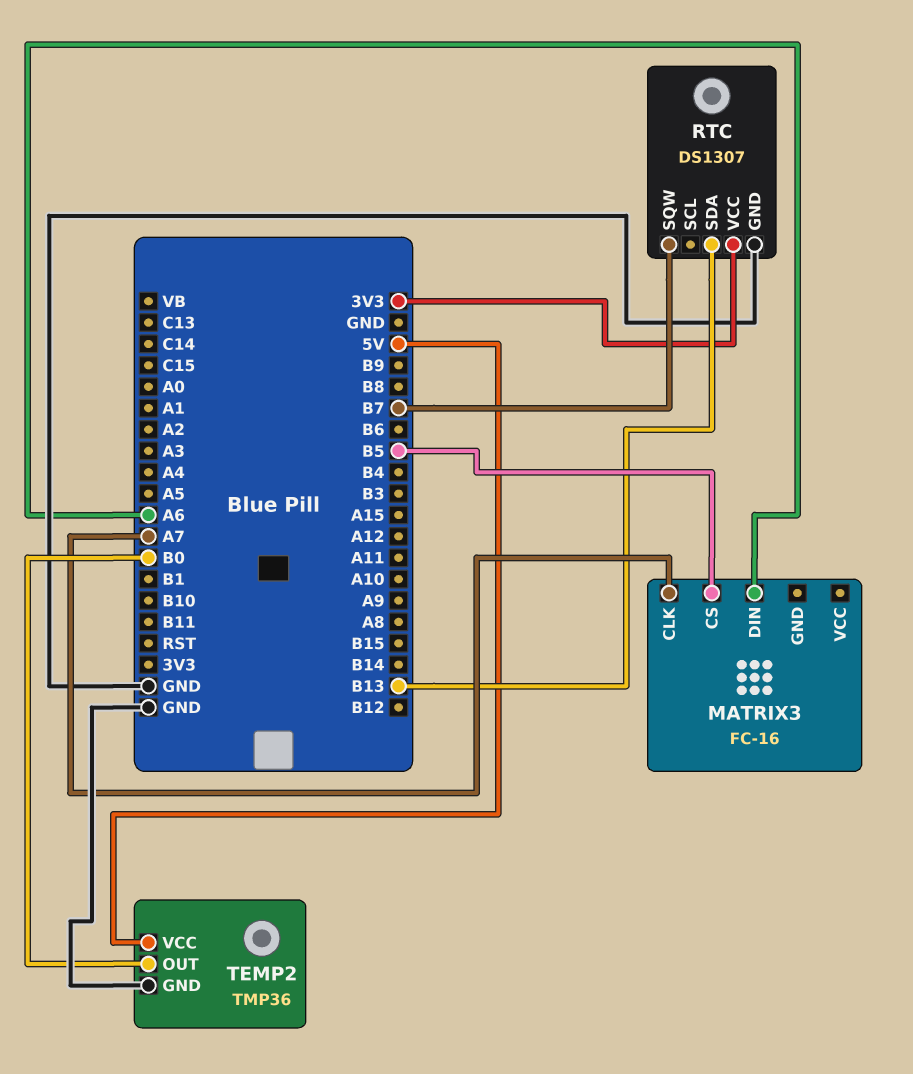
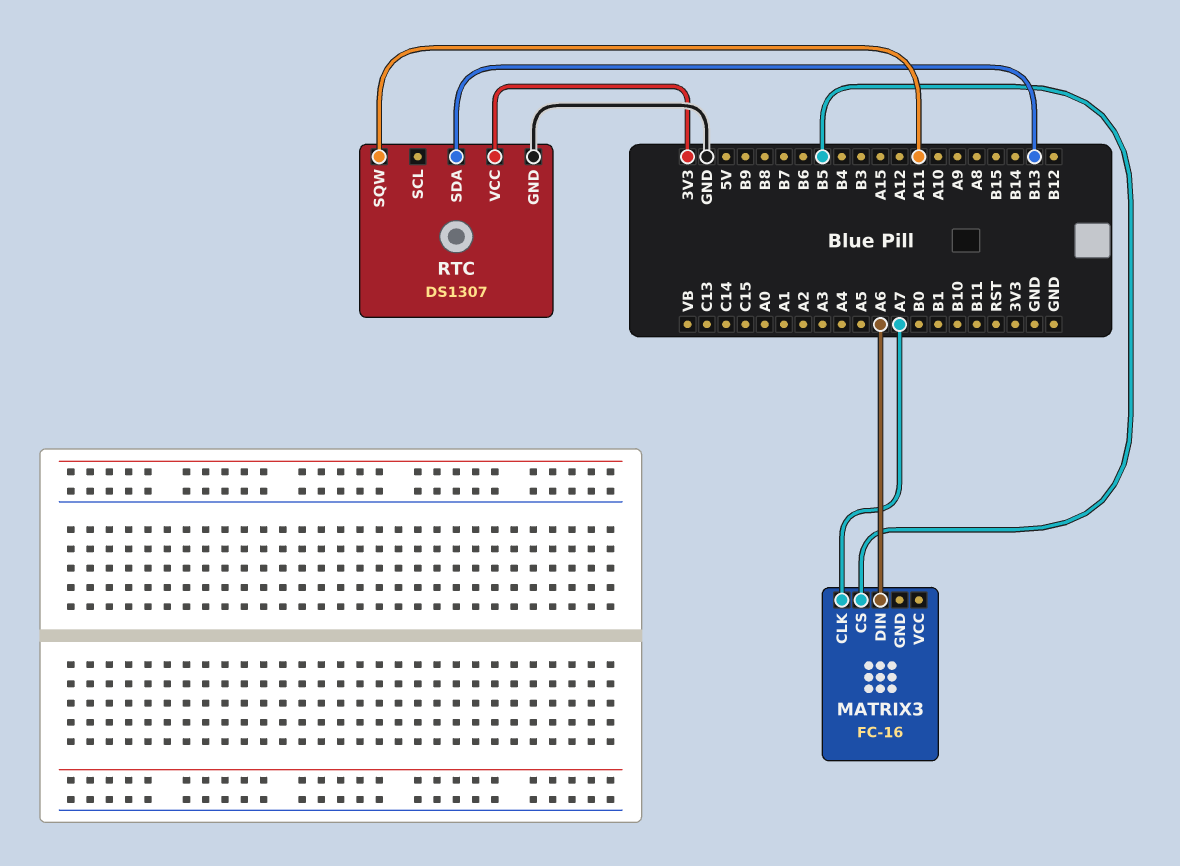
RTC pin SQW: B7 -> A11
TEMP2: TMP36 -> none
TEMP2 pin GND: GND -> none
TEMP2 pin OUT: B0 -> none
TEMP2 pin VCC: 5V -> none

